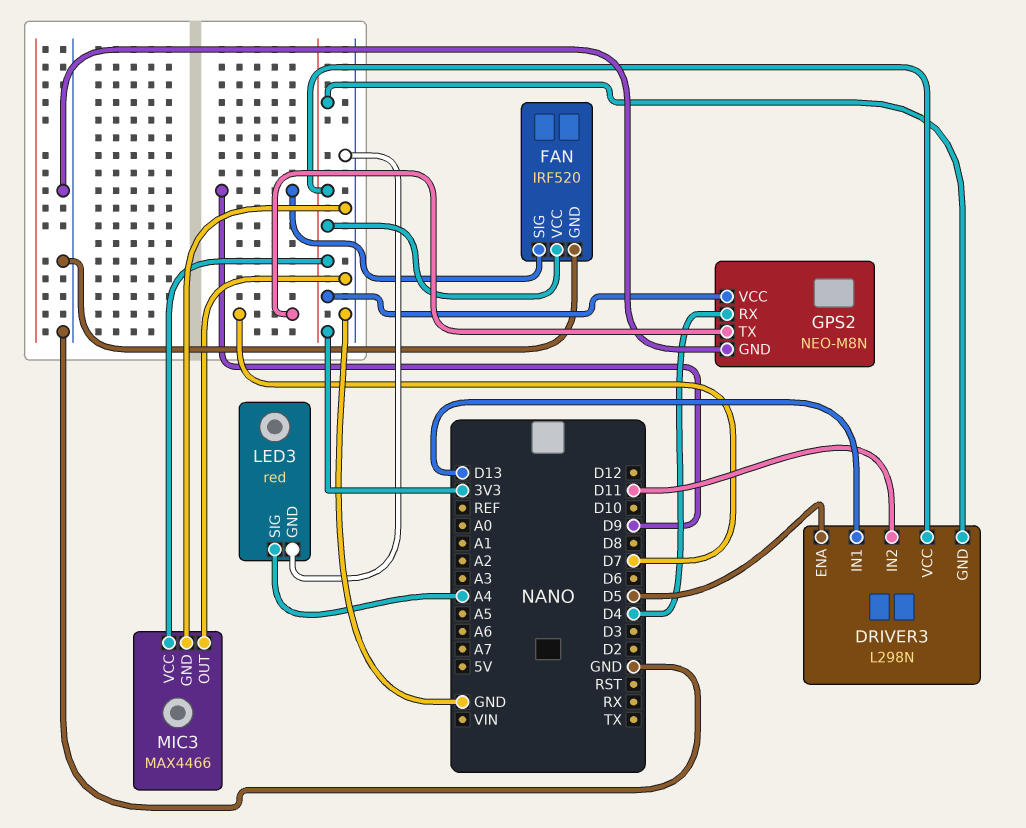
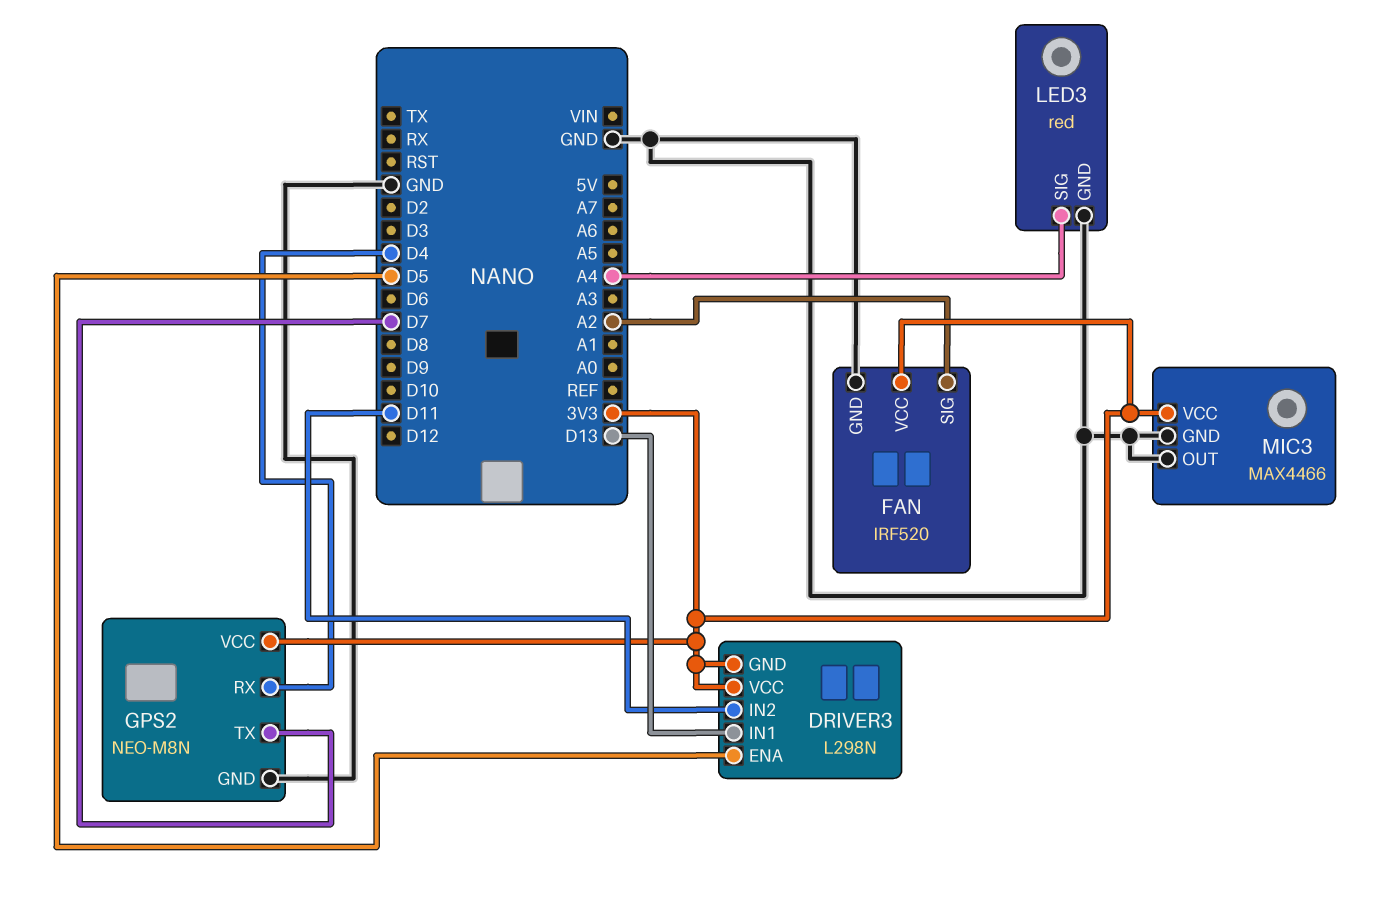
FAN pin SIG: D9 -> A2

